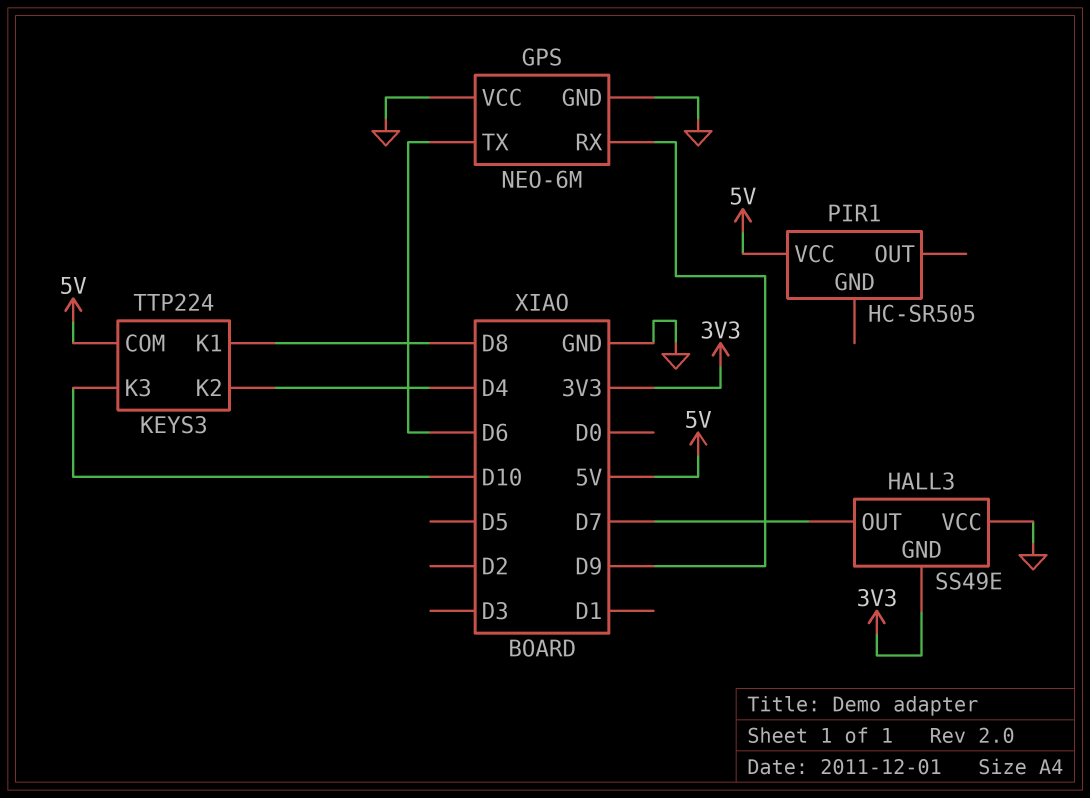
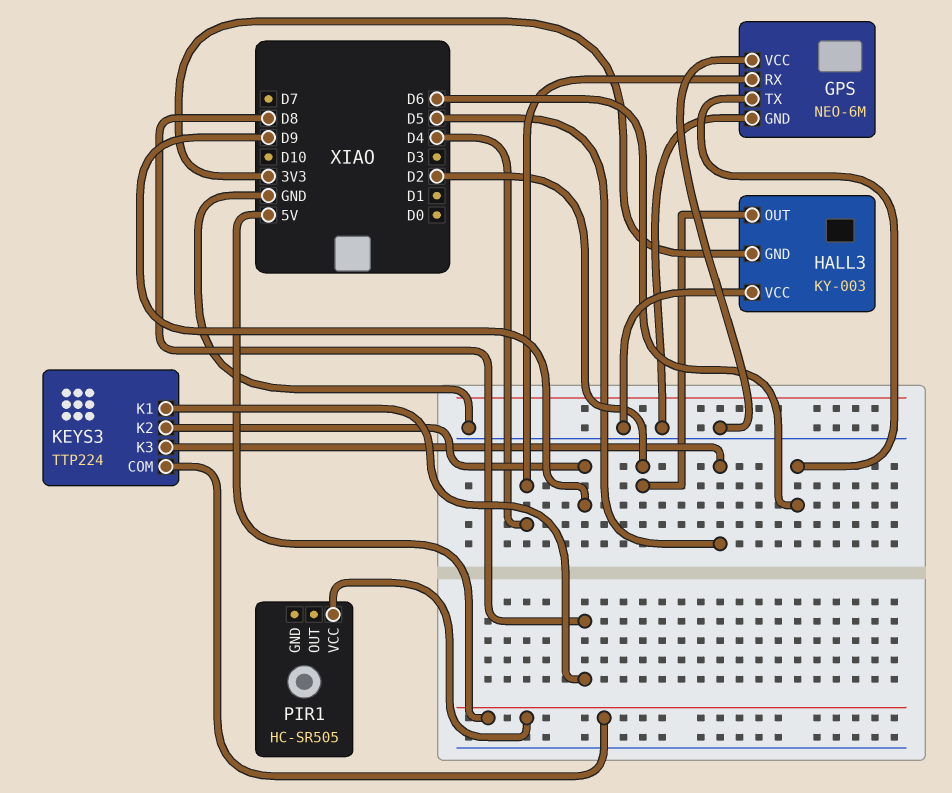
GPS pin RX: D9 -> D4
HALL3: SS49E -> KY-003
HALL3 pin OUT: D7 -> D2
KEYS3 pin K2: D4 -> D9
KEYS3 pin K3: D10 -> D5

